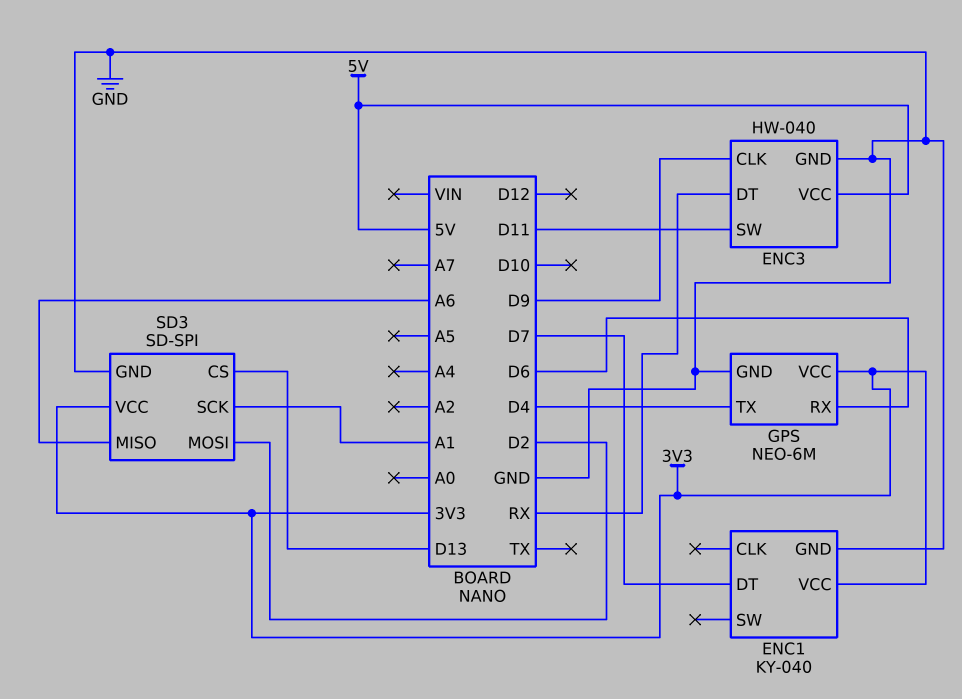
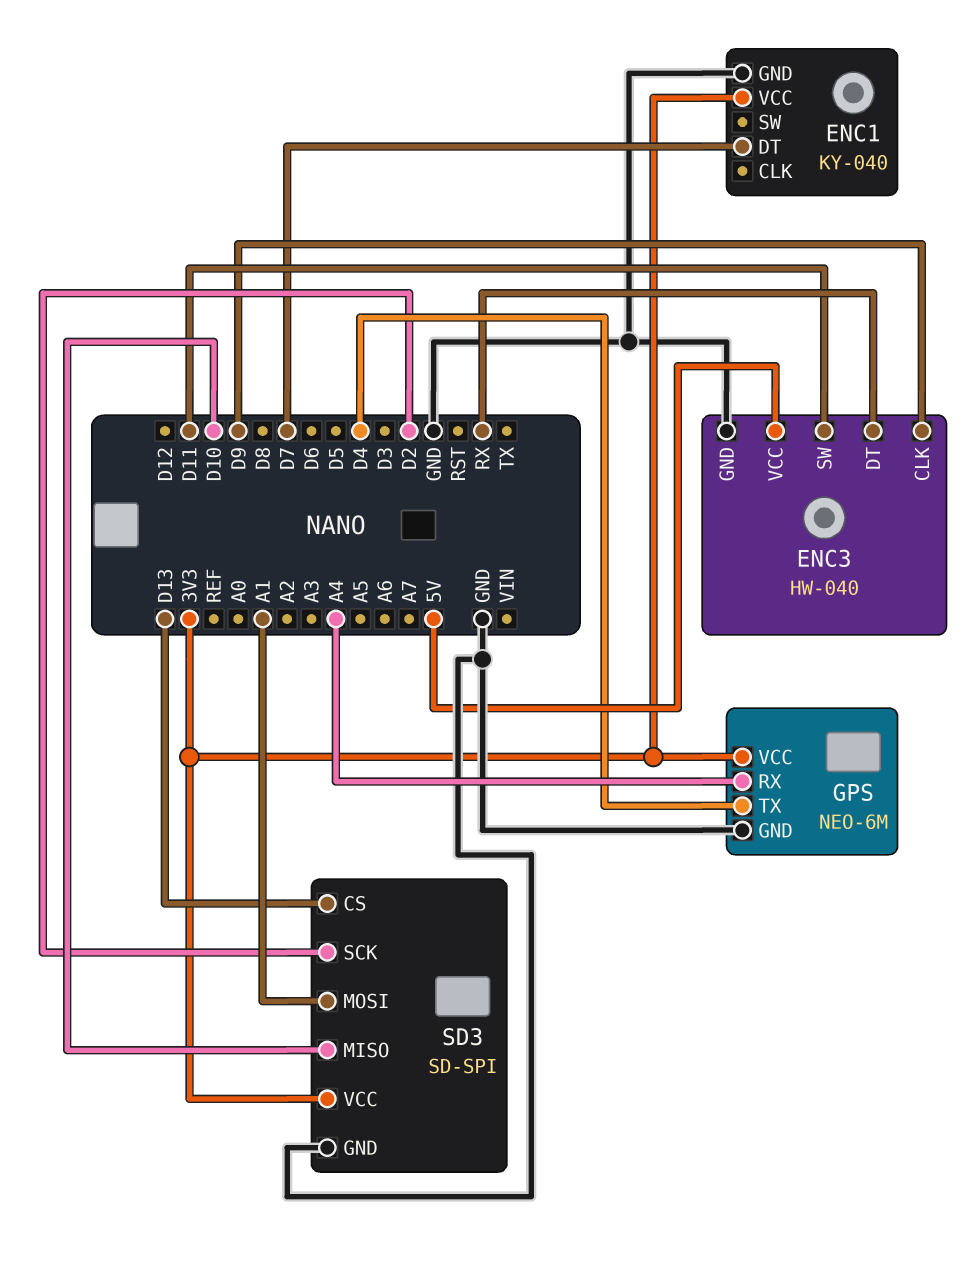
GPS pin RX: D6 -> A4
SD3 pin MISO: A6 -> D10
SD3 pin MOSI: D2 -> A1
SD3 pin SCK: A1 -> D2

